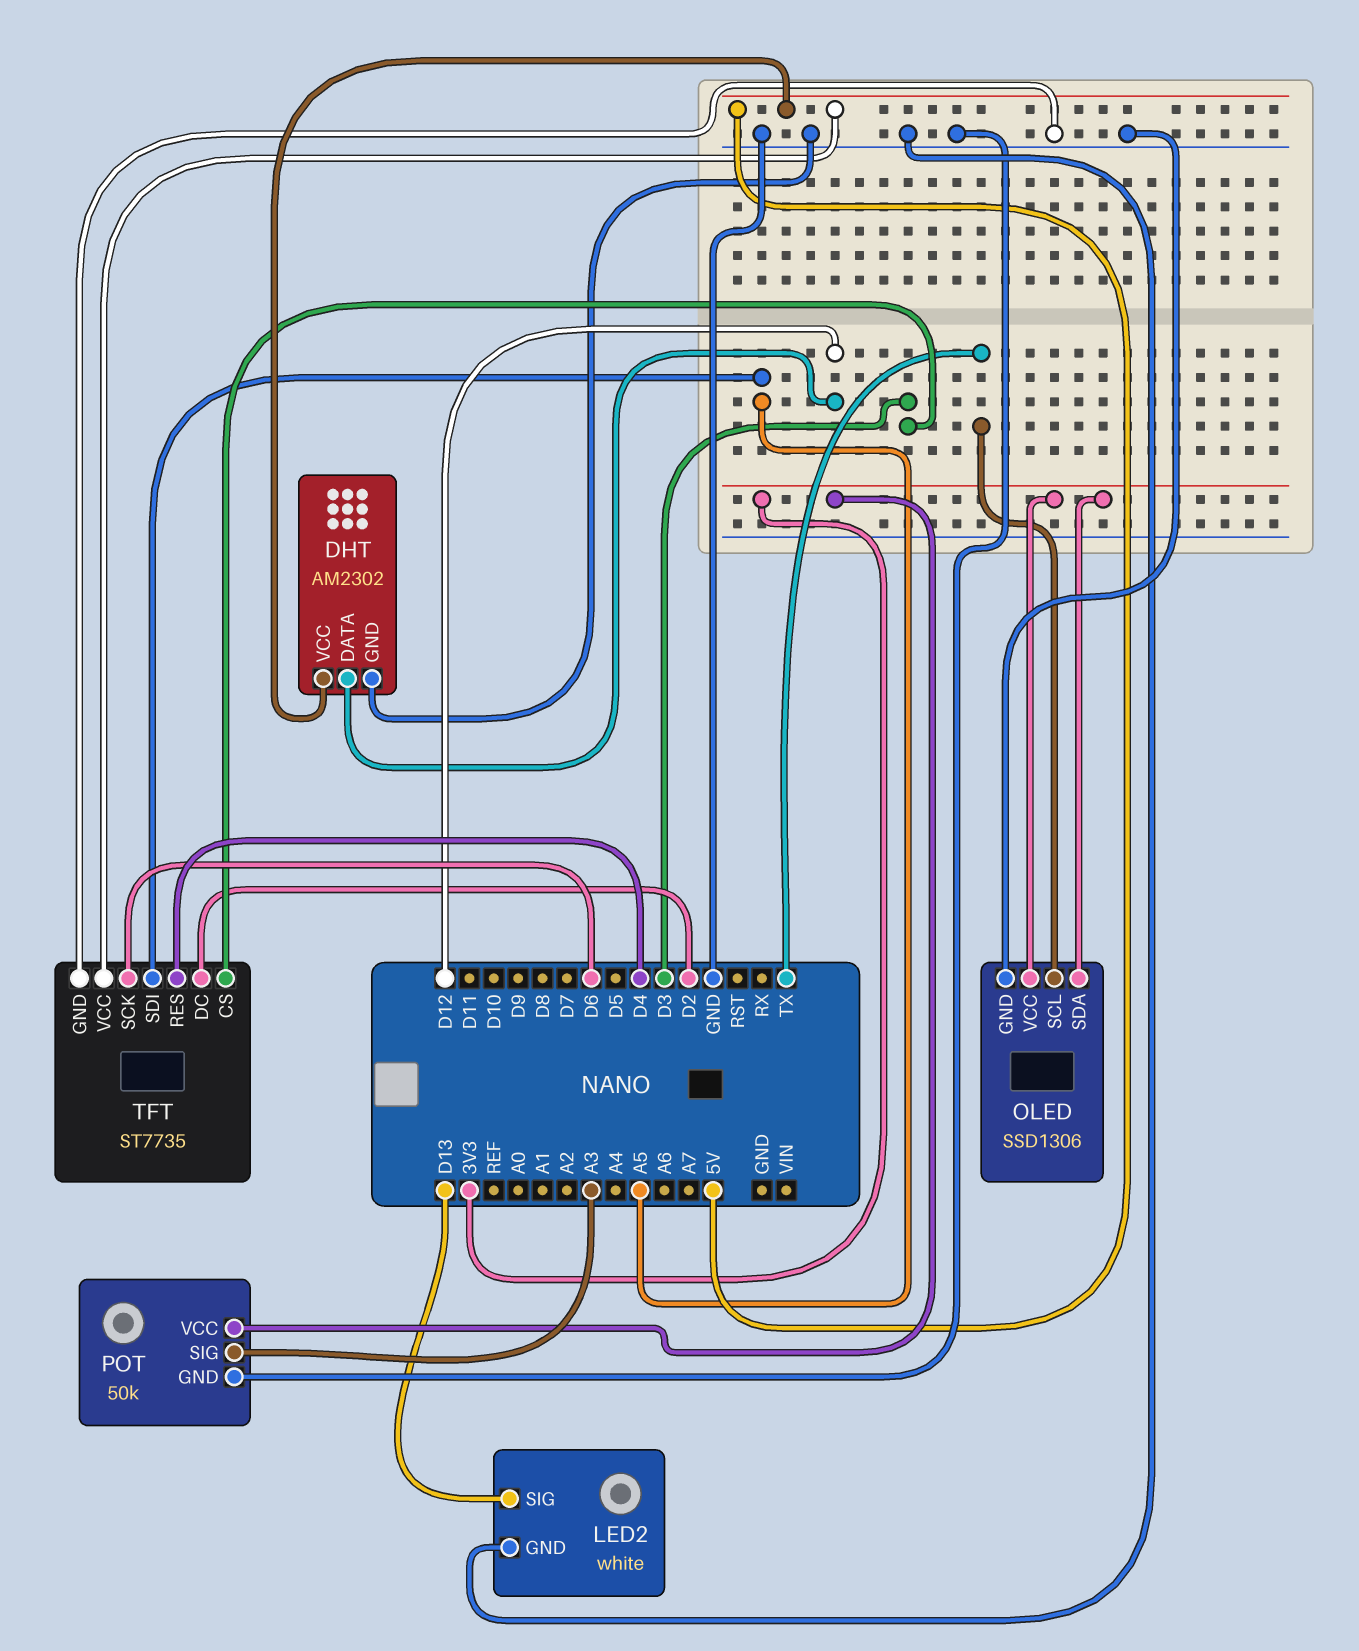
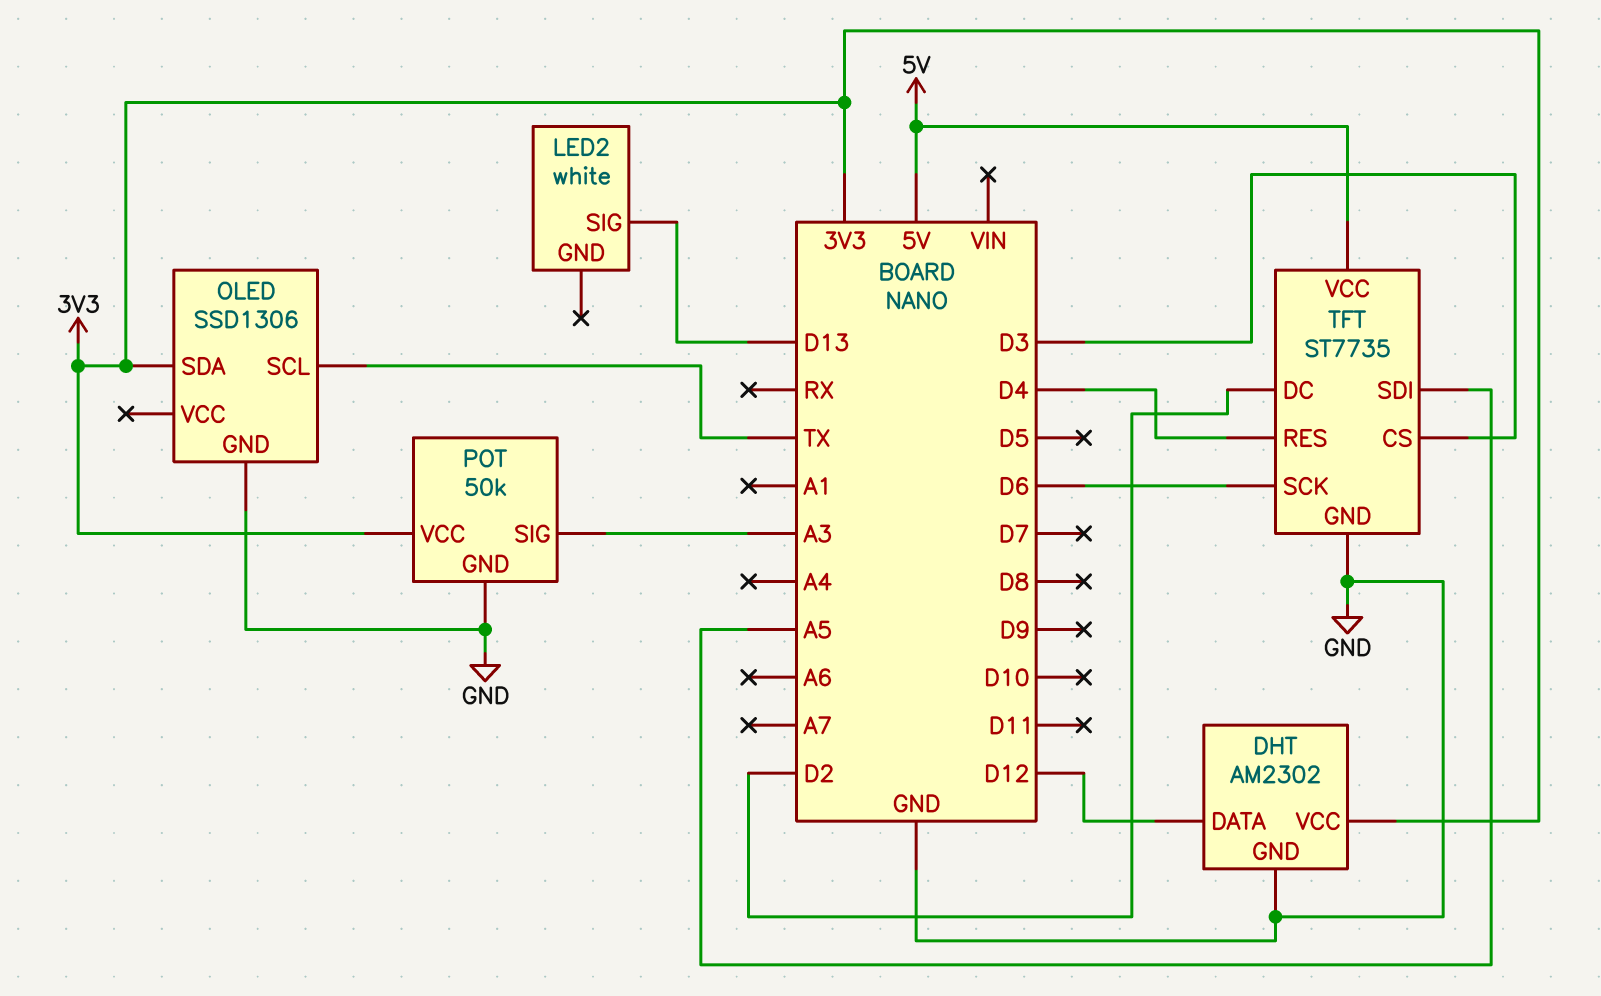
DHT pin VCC: 5V -> 3V3
LED2 pin GND: GND -> none
OLED pin VCC: 3V3 -> none

